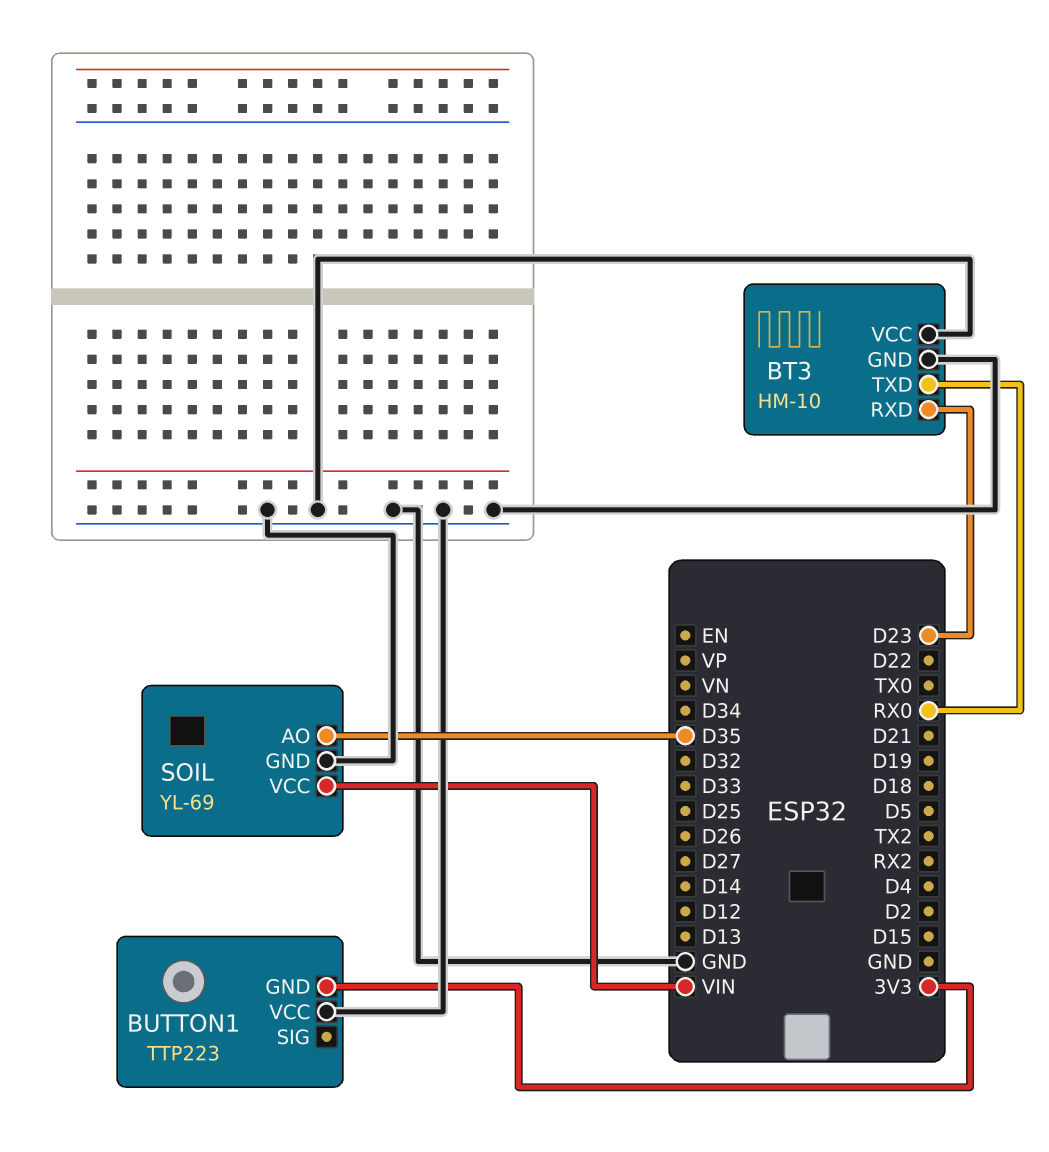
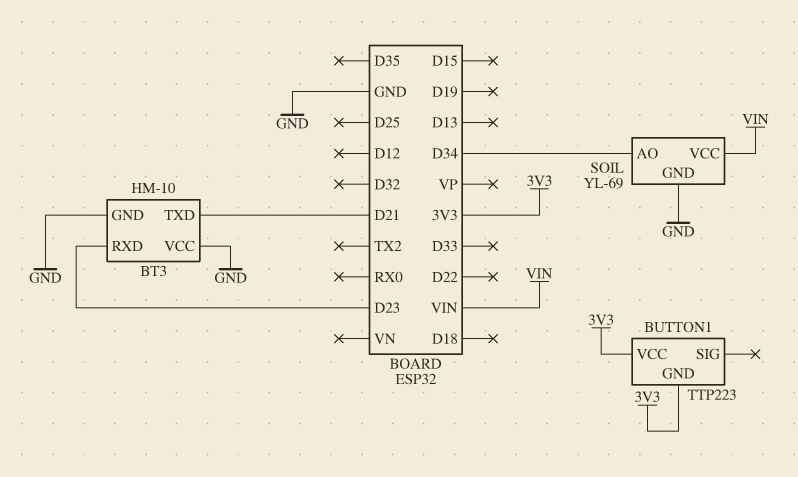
BT3 pin TXD: RX0 -> D21
BUTTON1 pin VCC: GND -> 3V3
SOIL pin AO: D35 -> D34

